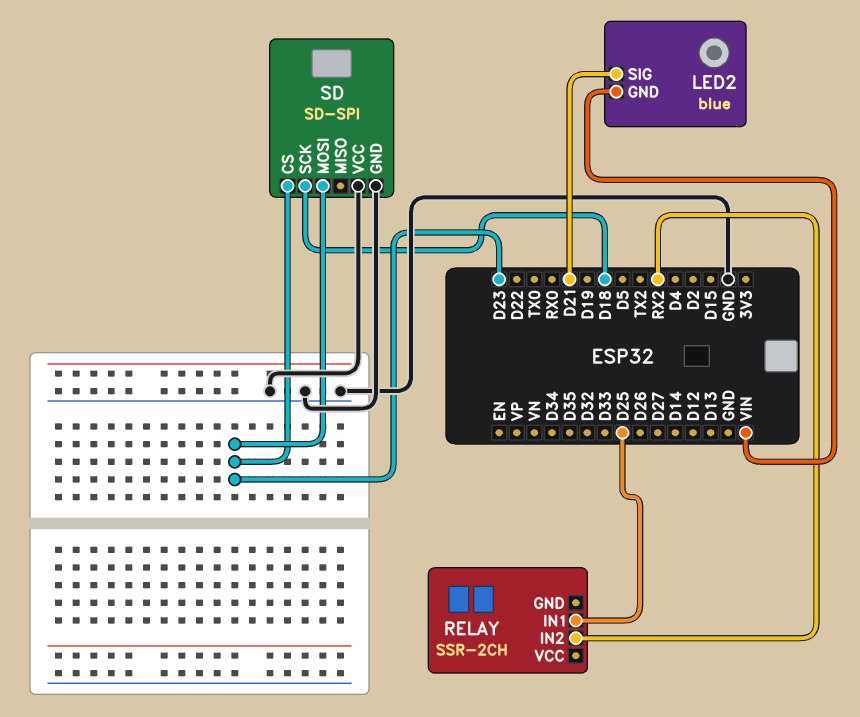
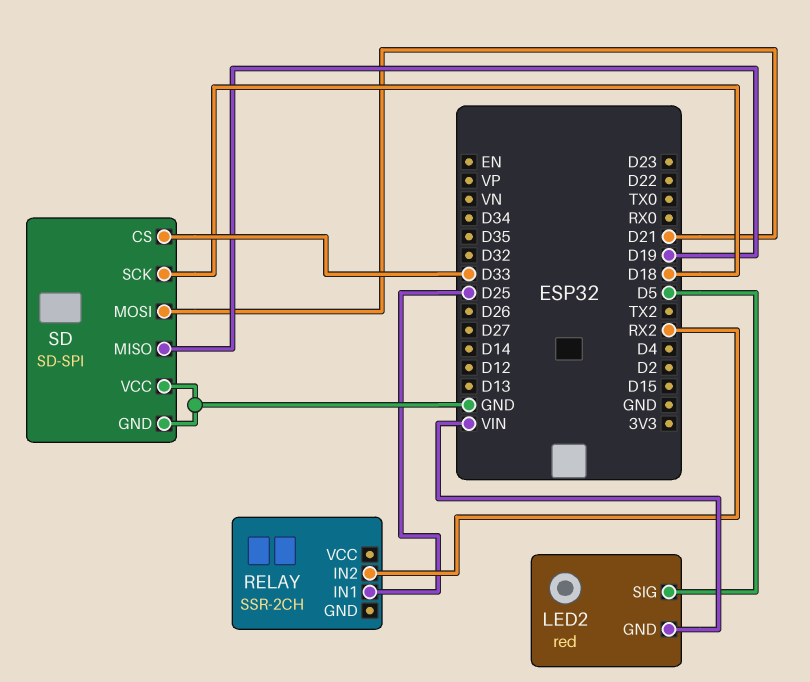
LED2: blue -> red
LED2 pin SIG: D21 -> D5
SD pin CS: D23 -> D33
SD pin MISO: none -> D19
SD pin MOSI: D23 -> D21

